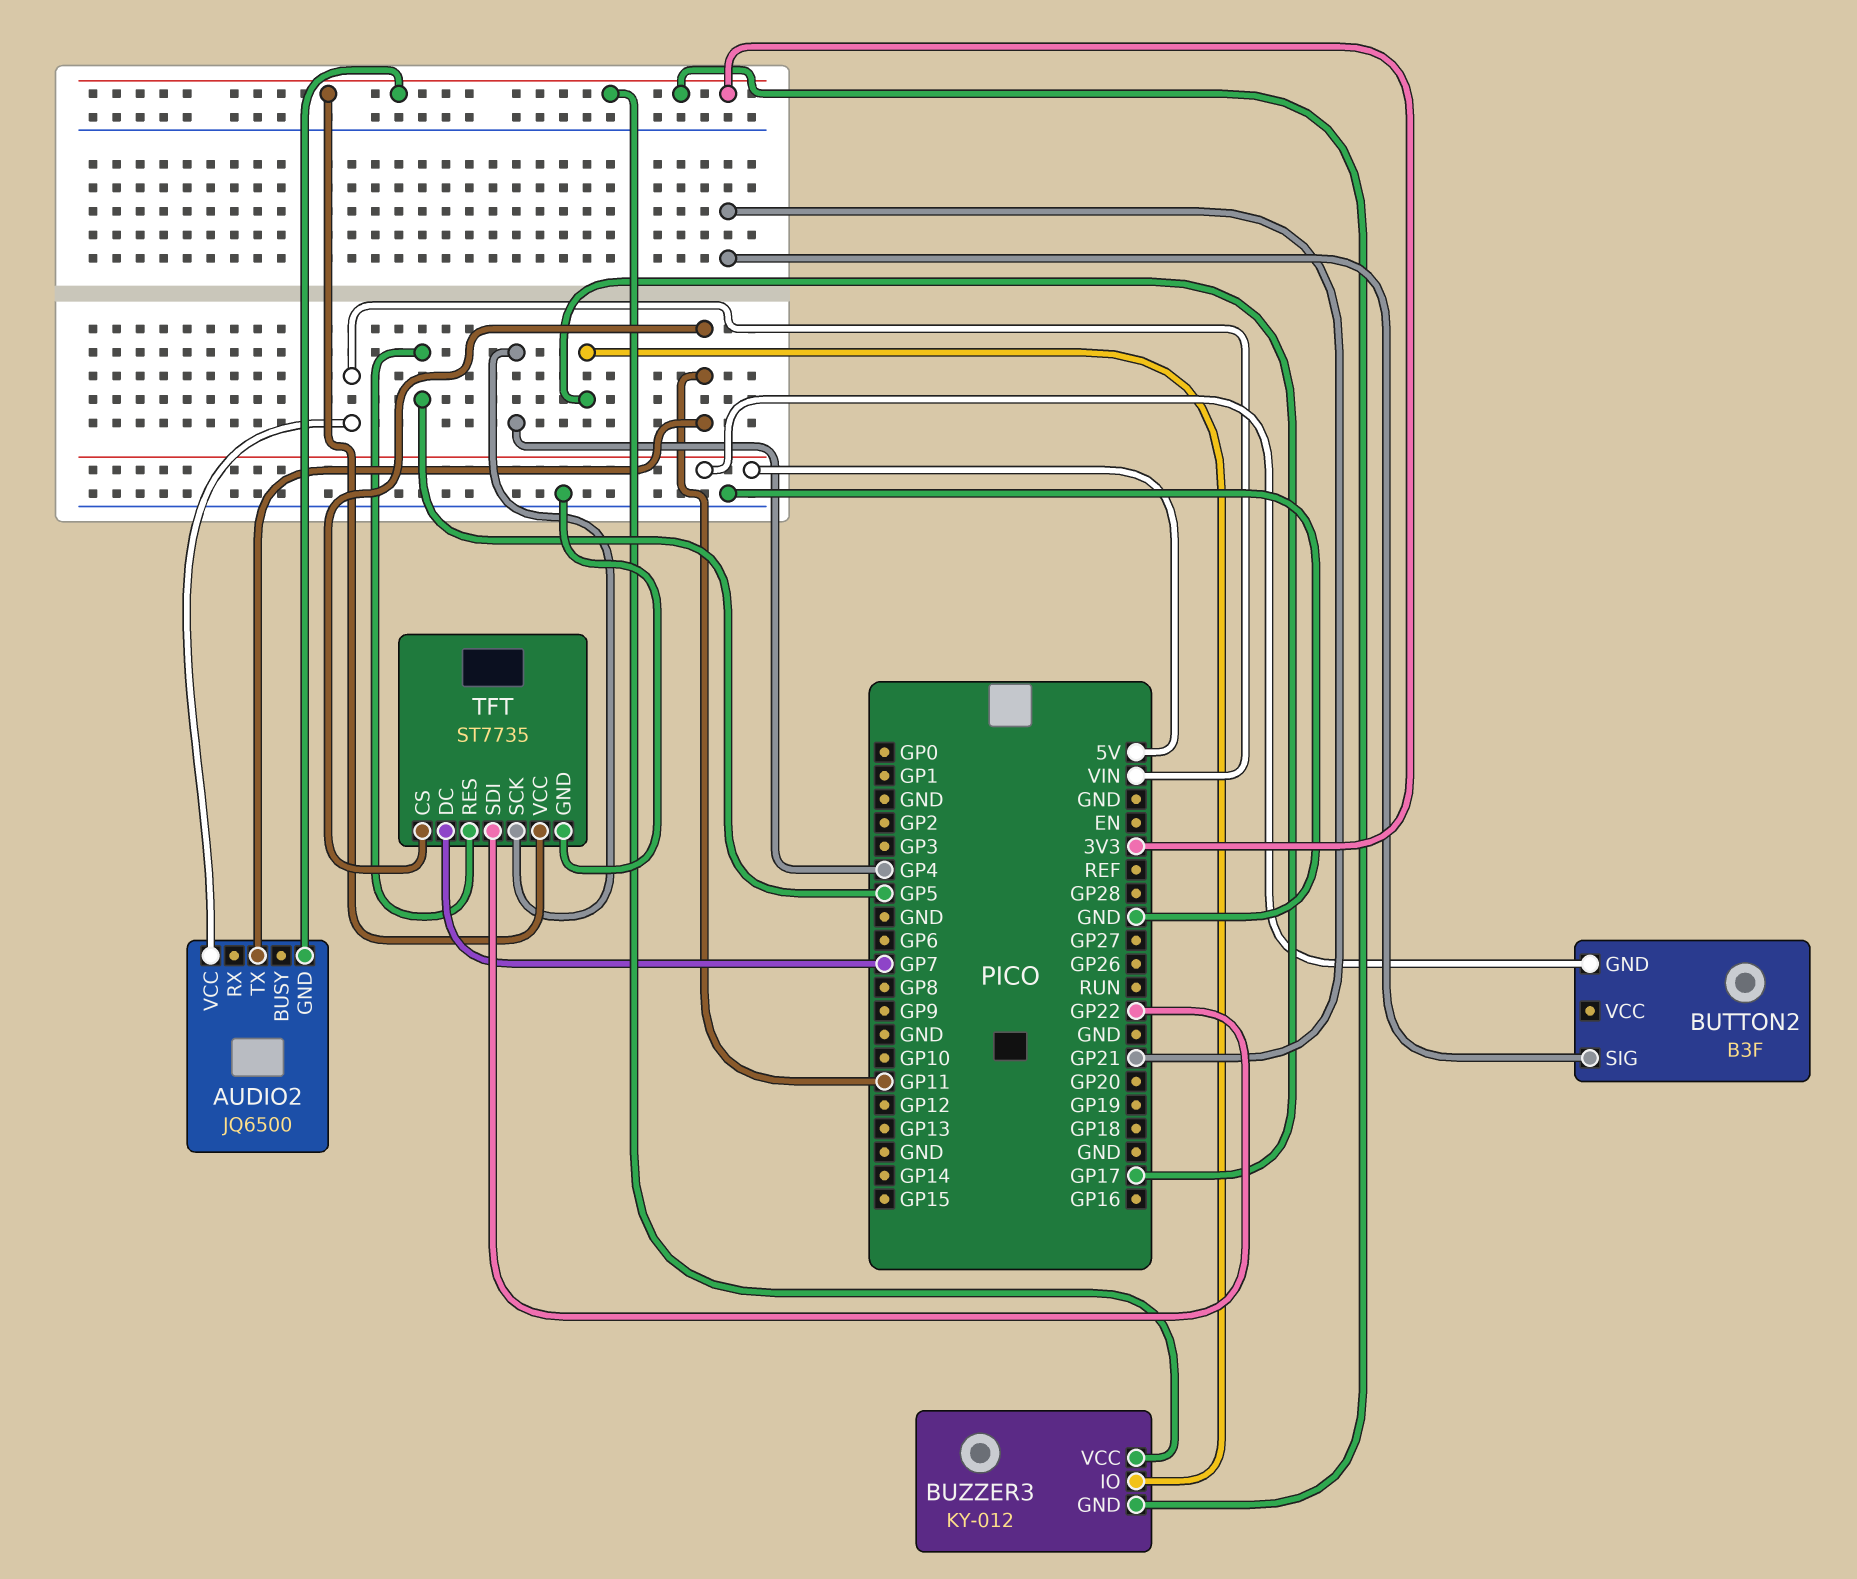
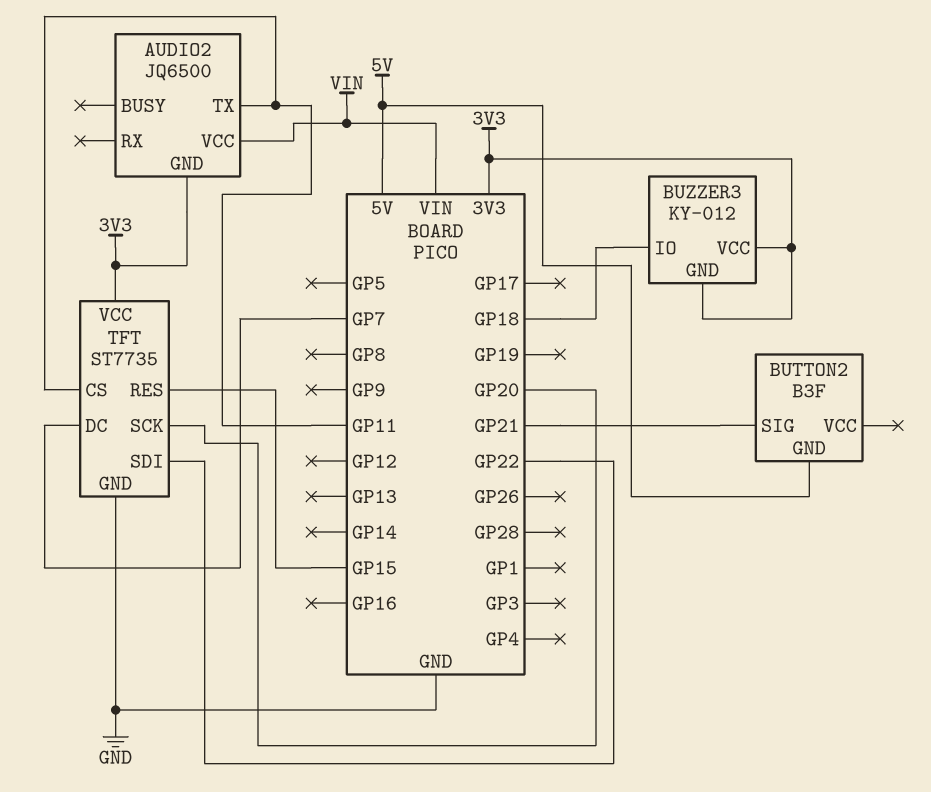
BUZZER3 pin IO: GP17 -> GP18
TFT pin RES: GP5 -> GP15
TFT pin SCK: GP4 -> GP20

